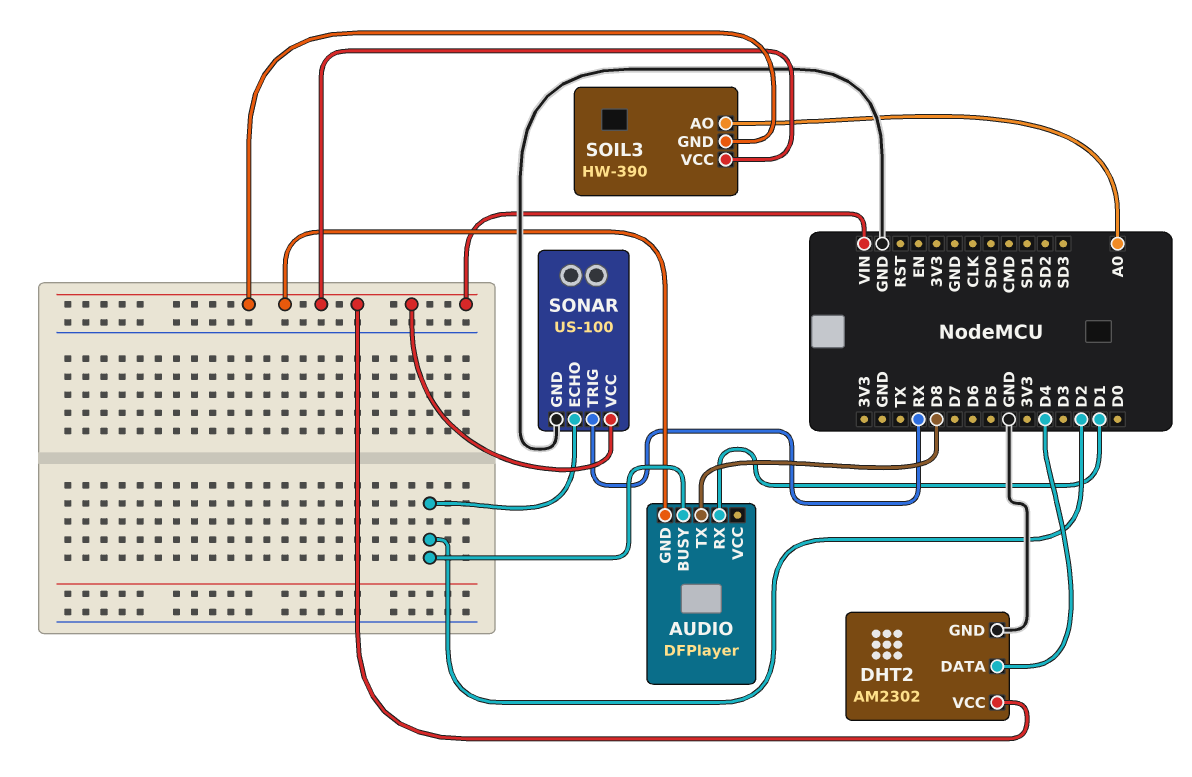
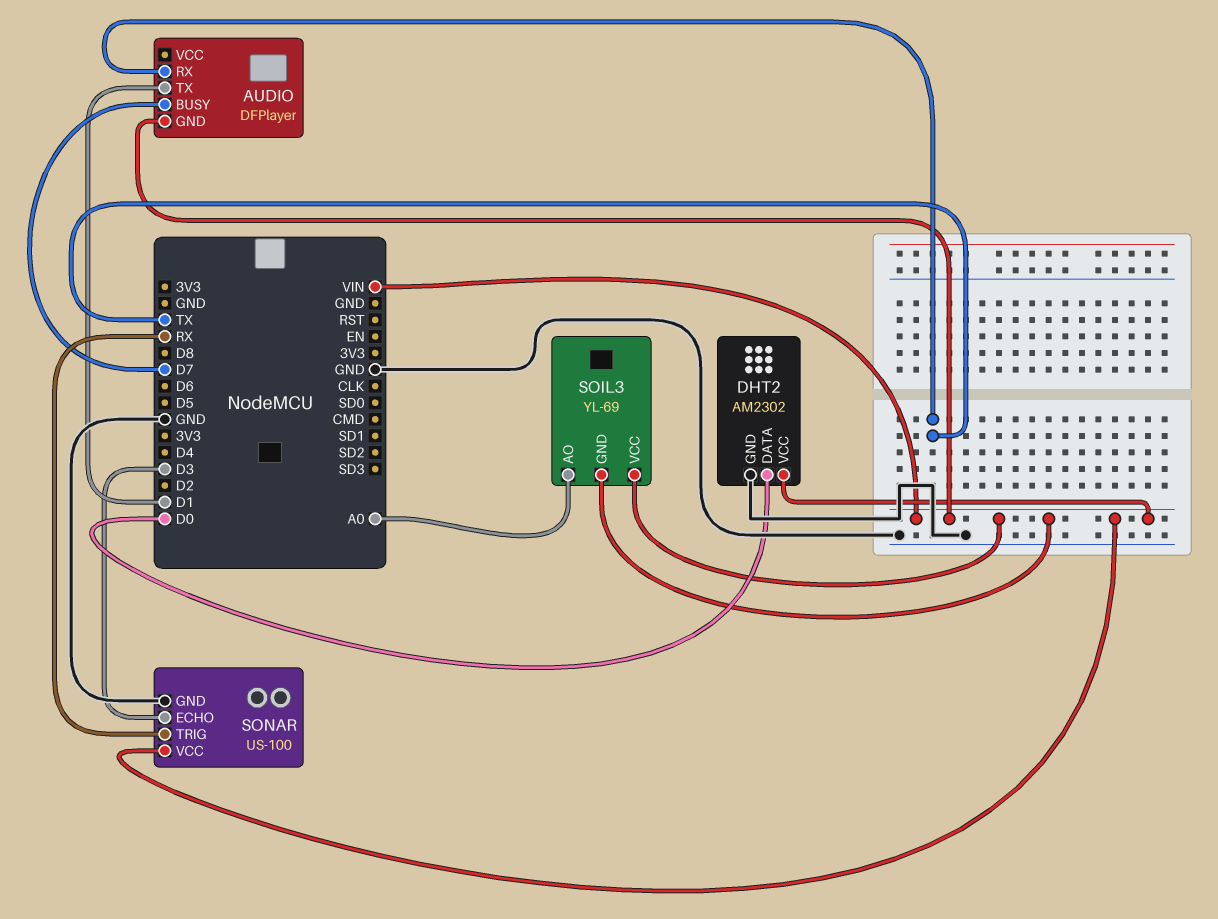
AUDIO pin BUSY: D2 -> D7
AUDIO pin RX: D1 -> TX
AUDIO pin TX: D8 -> D1
DHT2 pin DATA: D4 -> D0
SOIL3: HW-390 -> YL-69
SONAR pin ECHO: D2 -> D3

